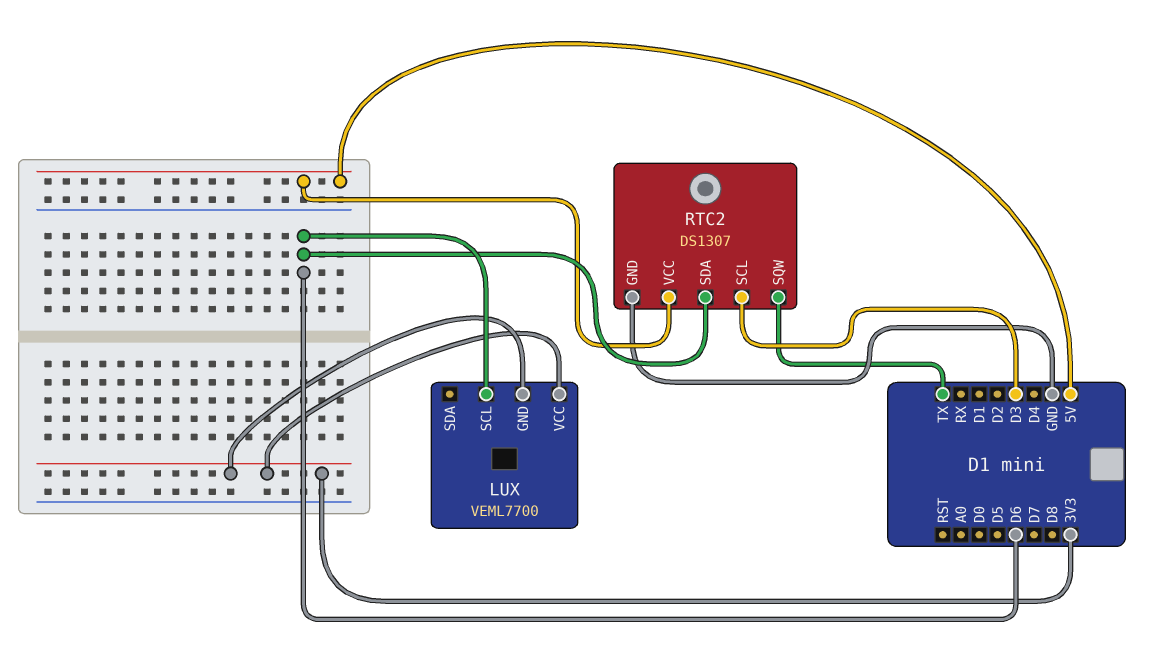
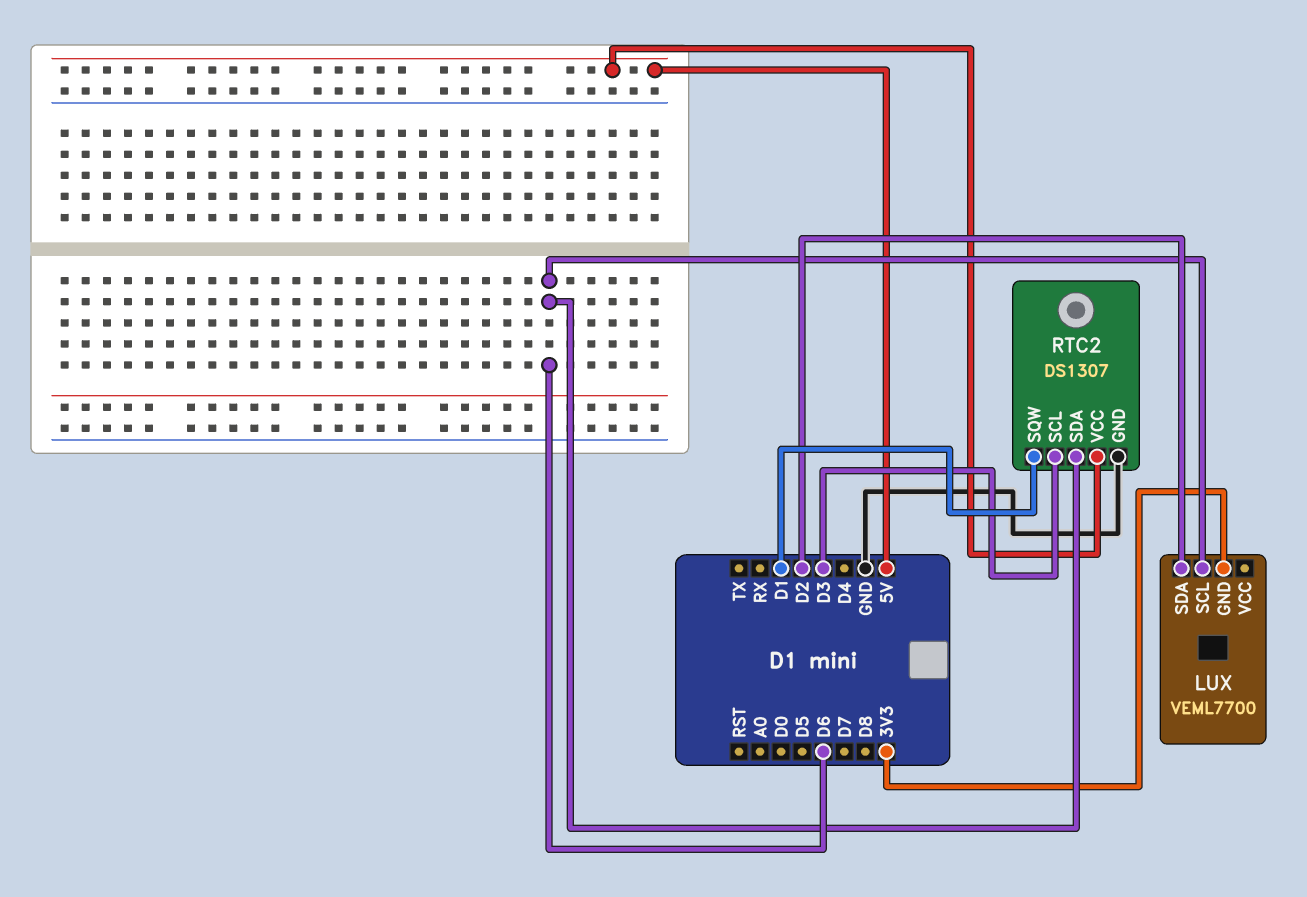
LUX pin SDA: none -> D2
LUX pin VCC: 3V3 -> none
RTC2 pin SQW: TX -> D1

